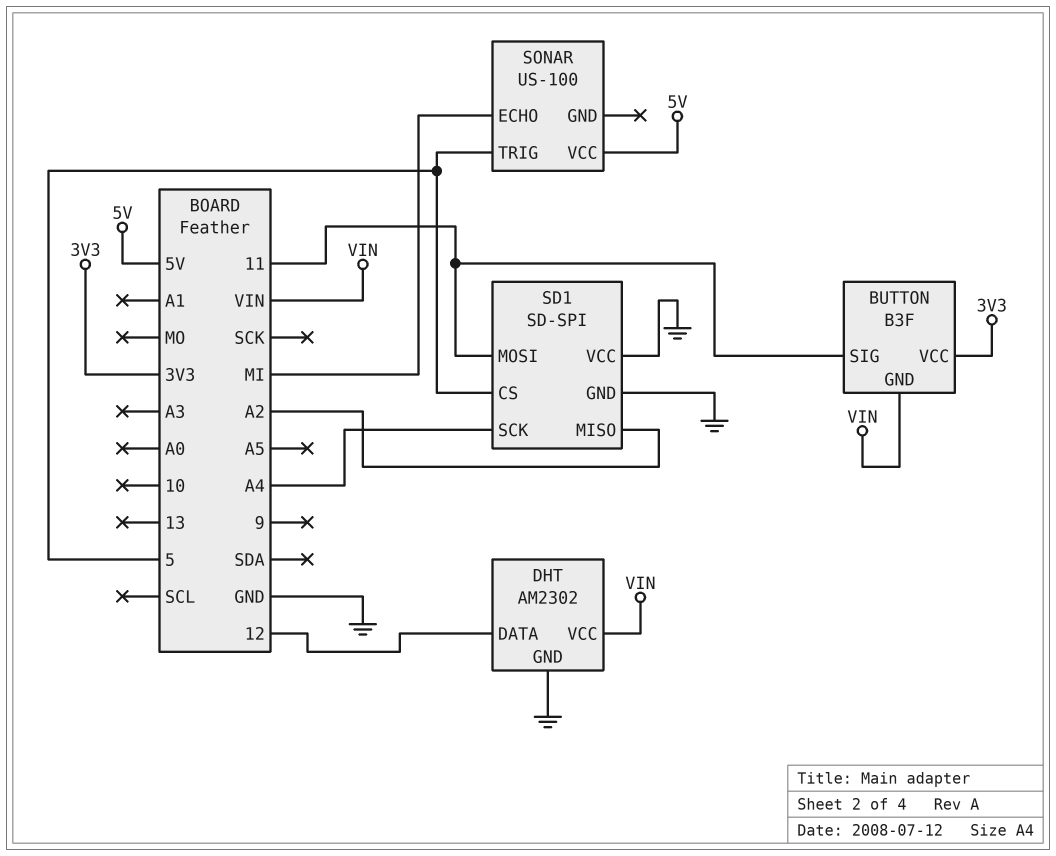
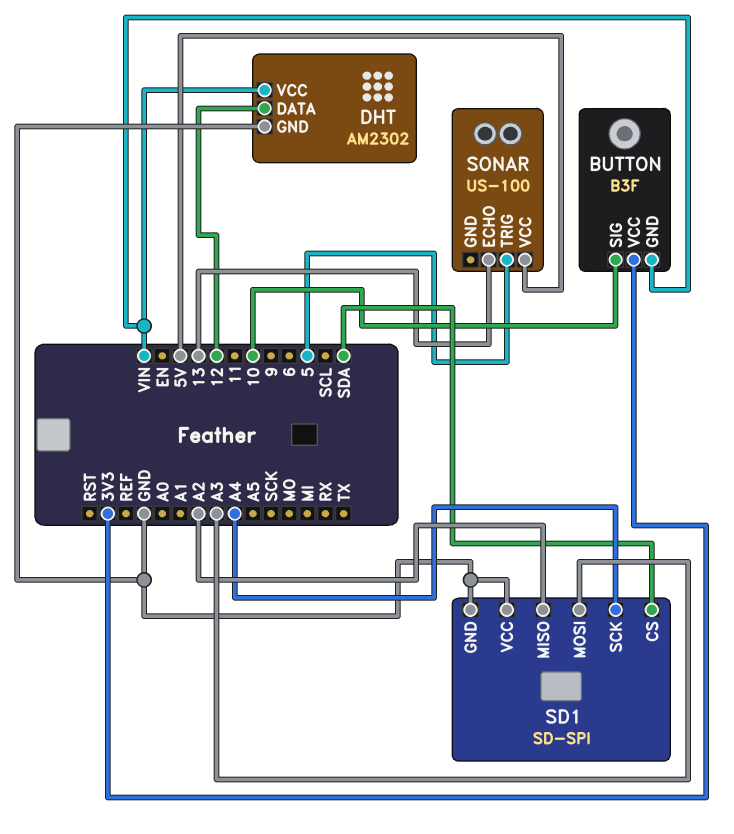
BUTTON pin SIG: 11 -> 10
SD1 pin CS: 5 -> SDA
SD1 pin MOSI: 11 -> A3
SONAR pin ECHO: MI -> 13

